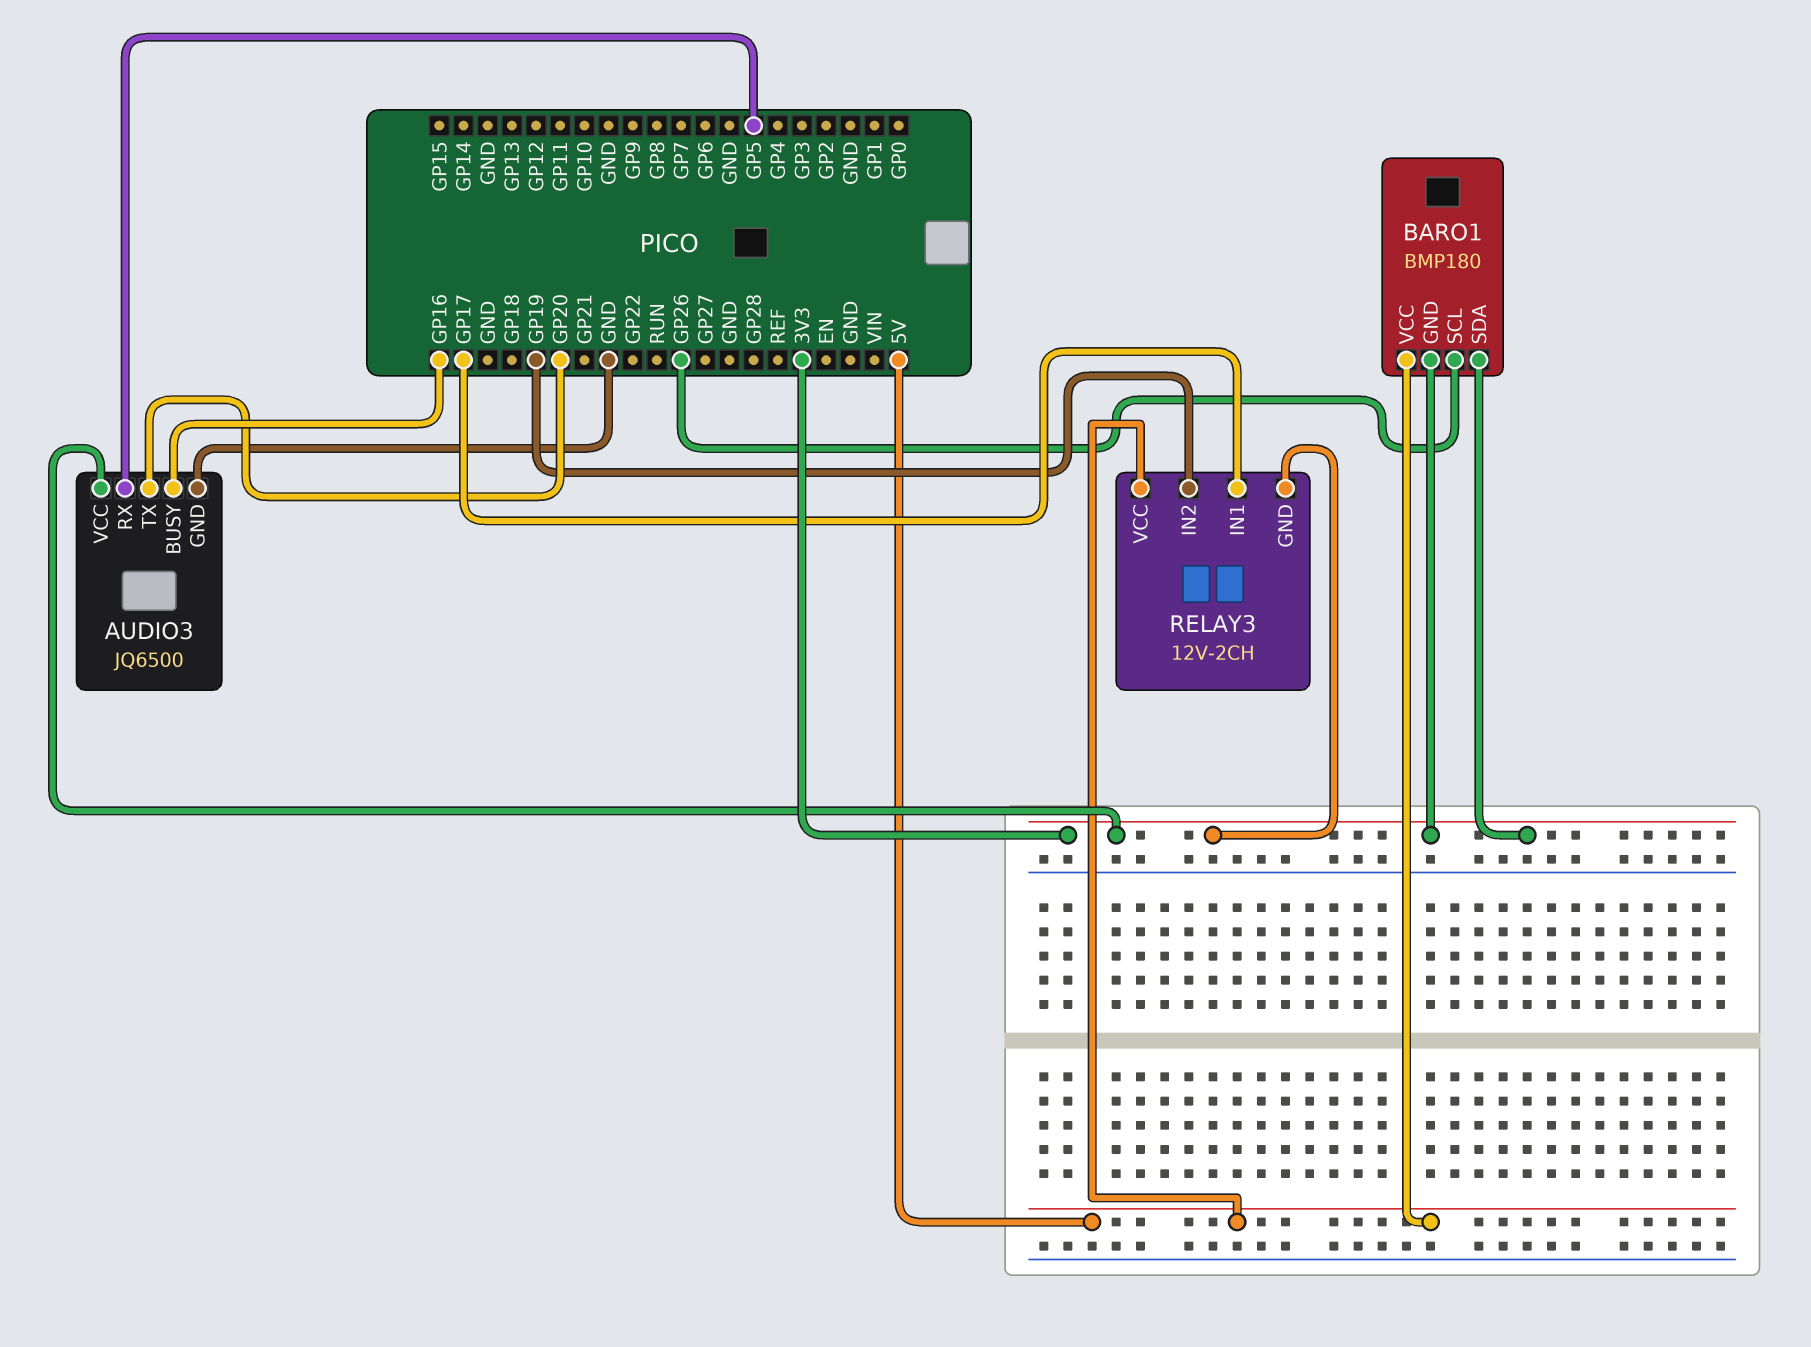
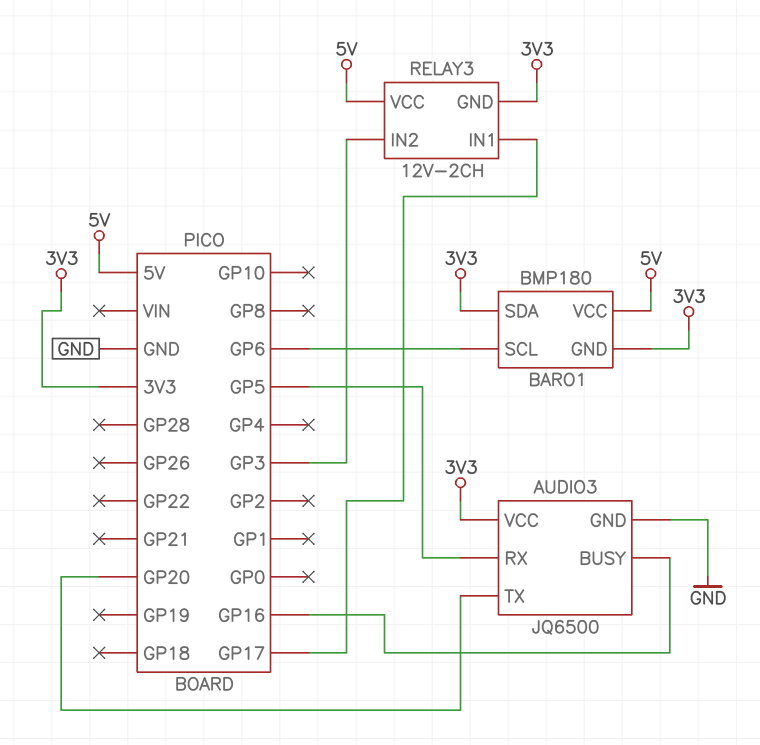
BARO1 pin SCL: GP26 -> GP6
RELAY3 pin IN2: GP19 -> GP3

